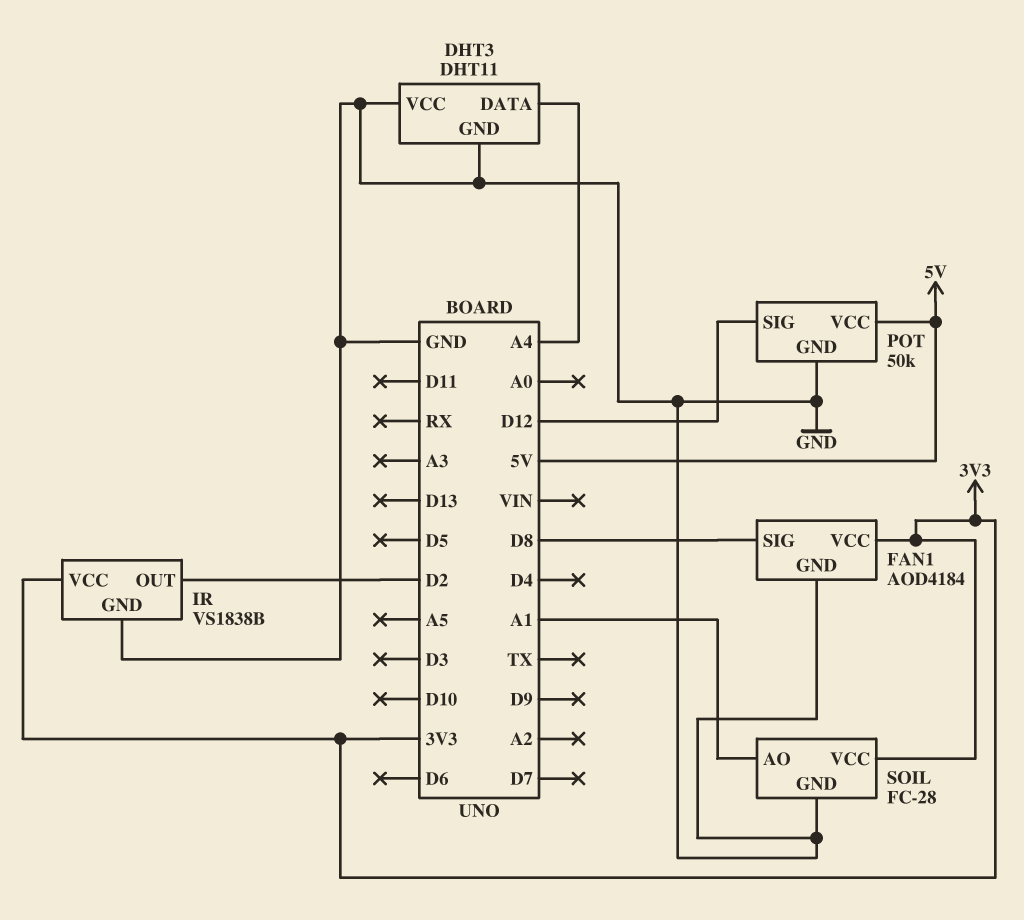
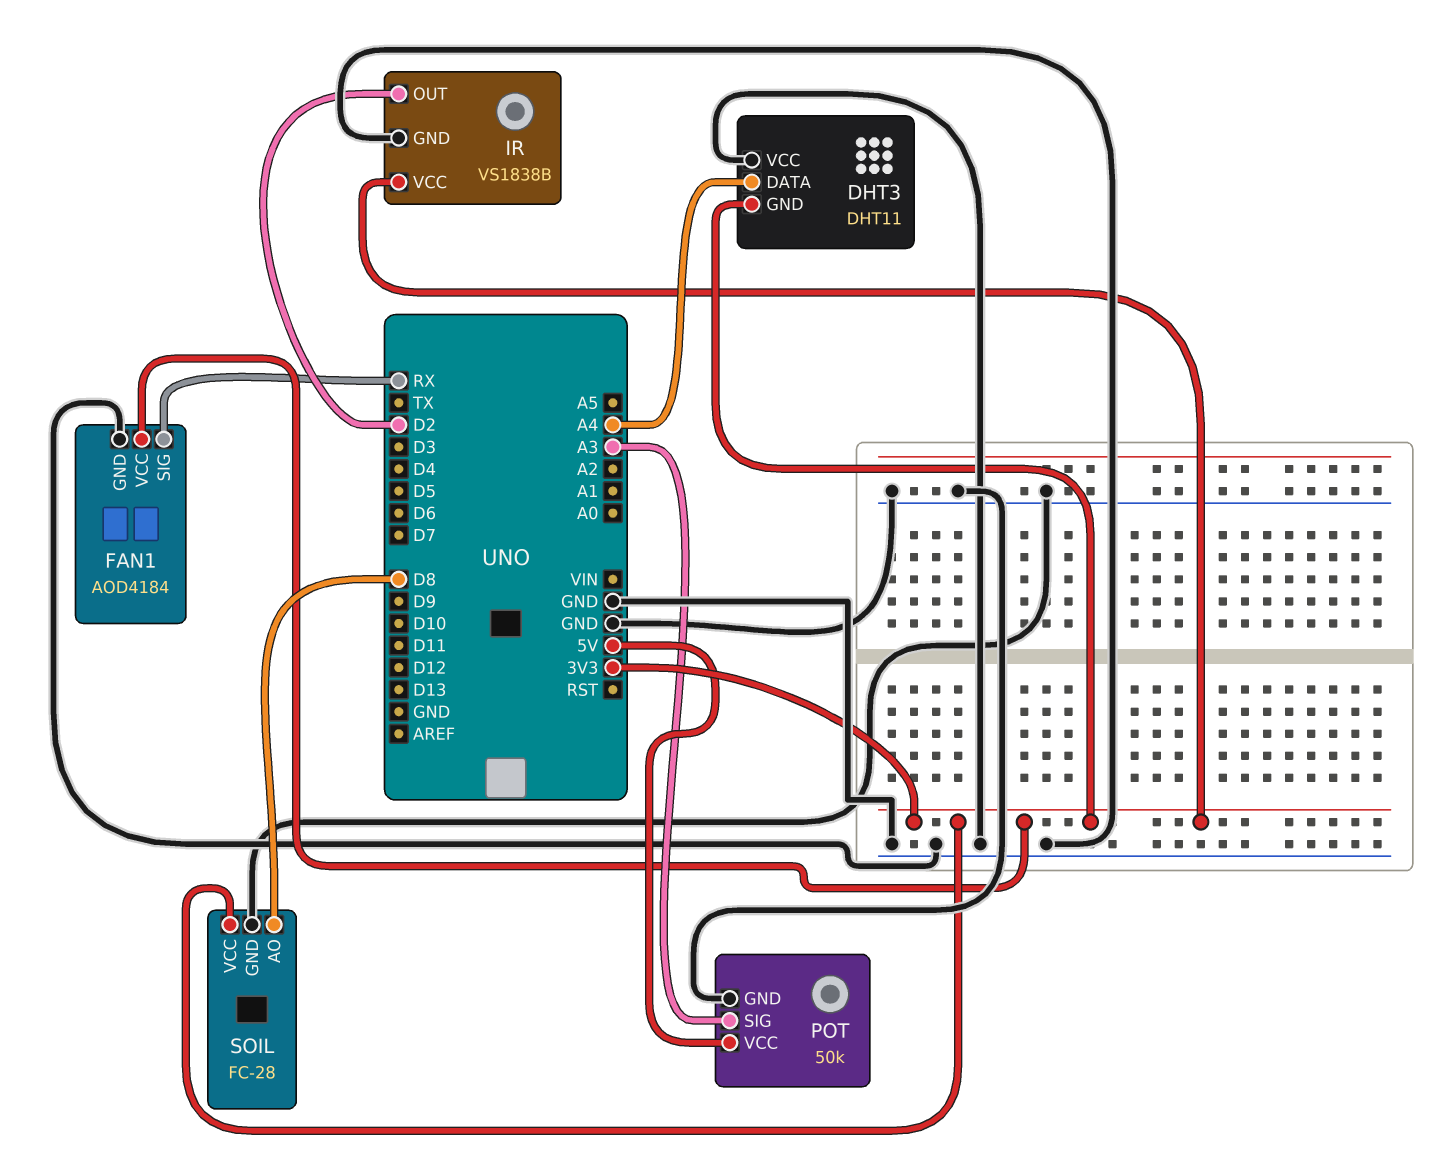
DHT3 pin GND: GND -> 3V3
FAN1 pin SIG: D8 -> RX
POT pin SIG: D12 -> A3
SOIL pin AO: A1 -> D8

